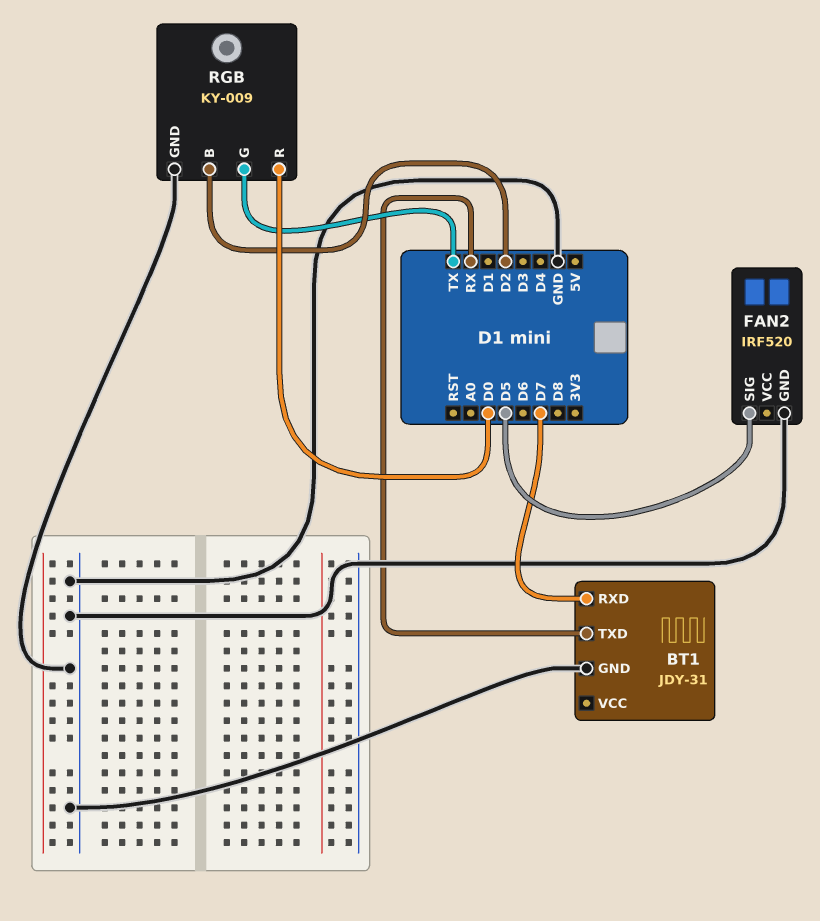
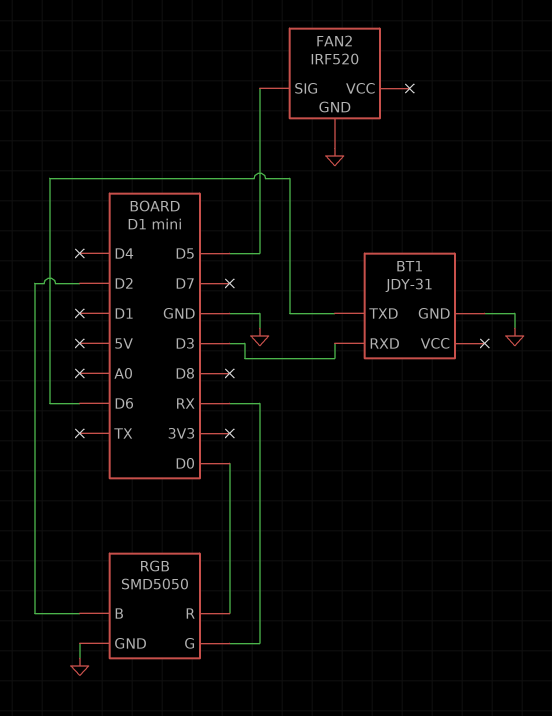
BT1 pin RXD: D7 -> D3
BT1 pin TXD: RX -> D6
RGB: KY-009 -> SMD5050
RGB pin G: TX -> RX

